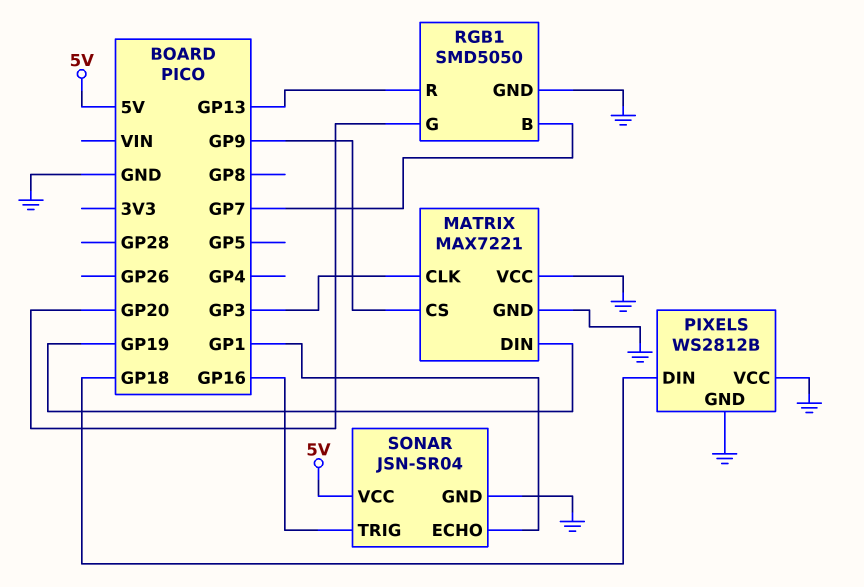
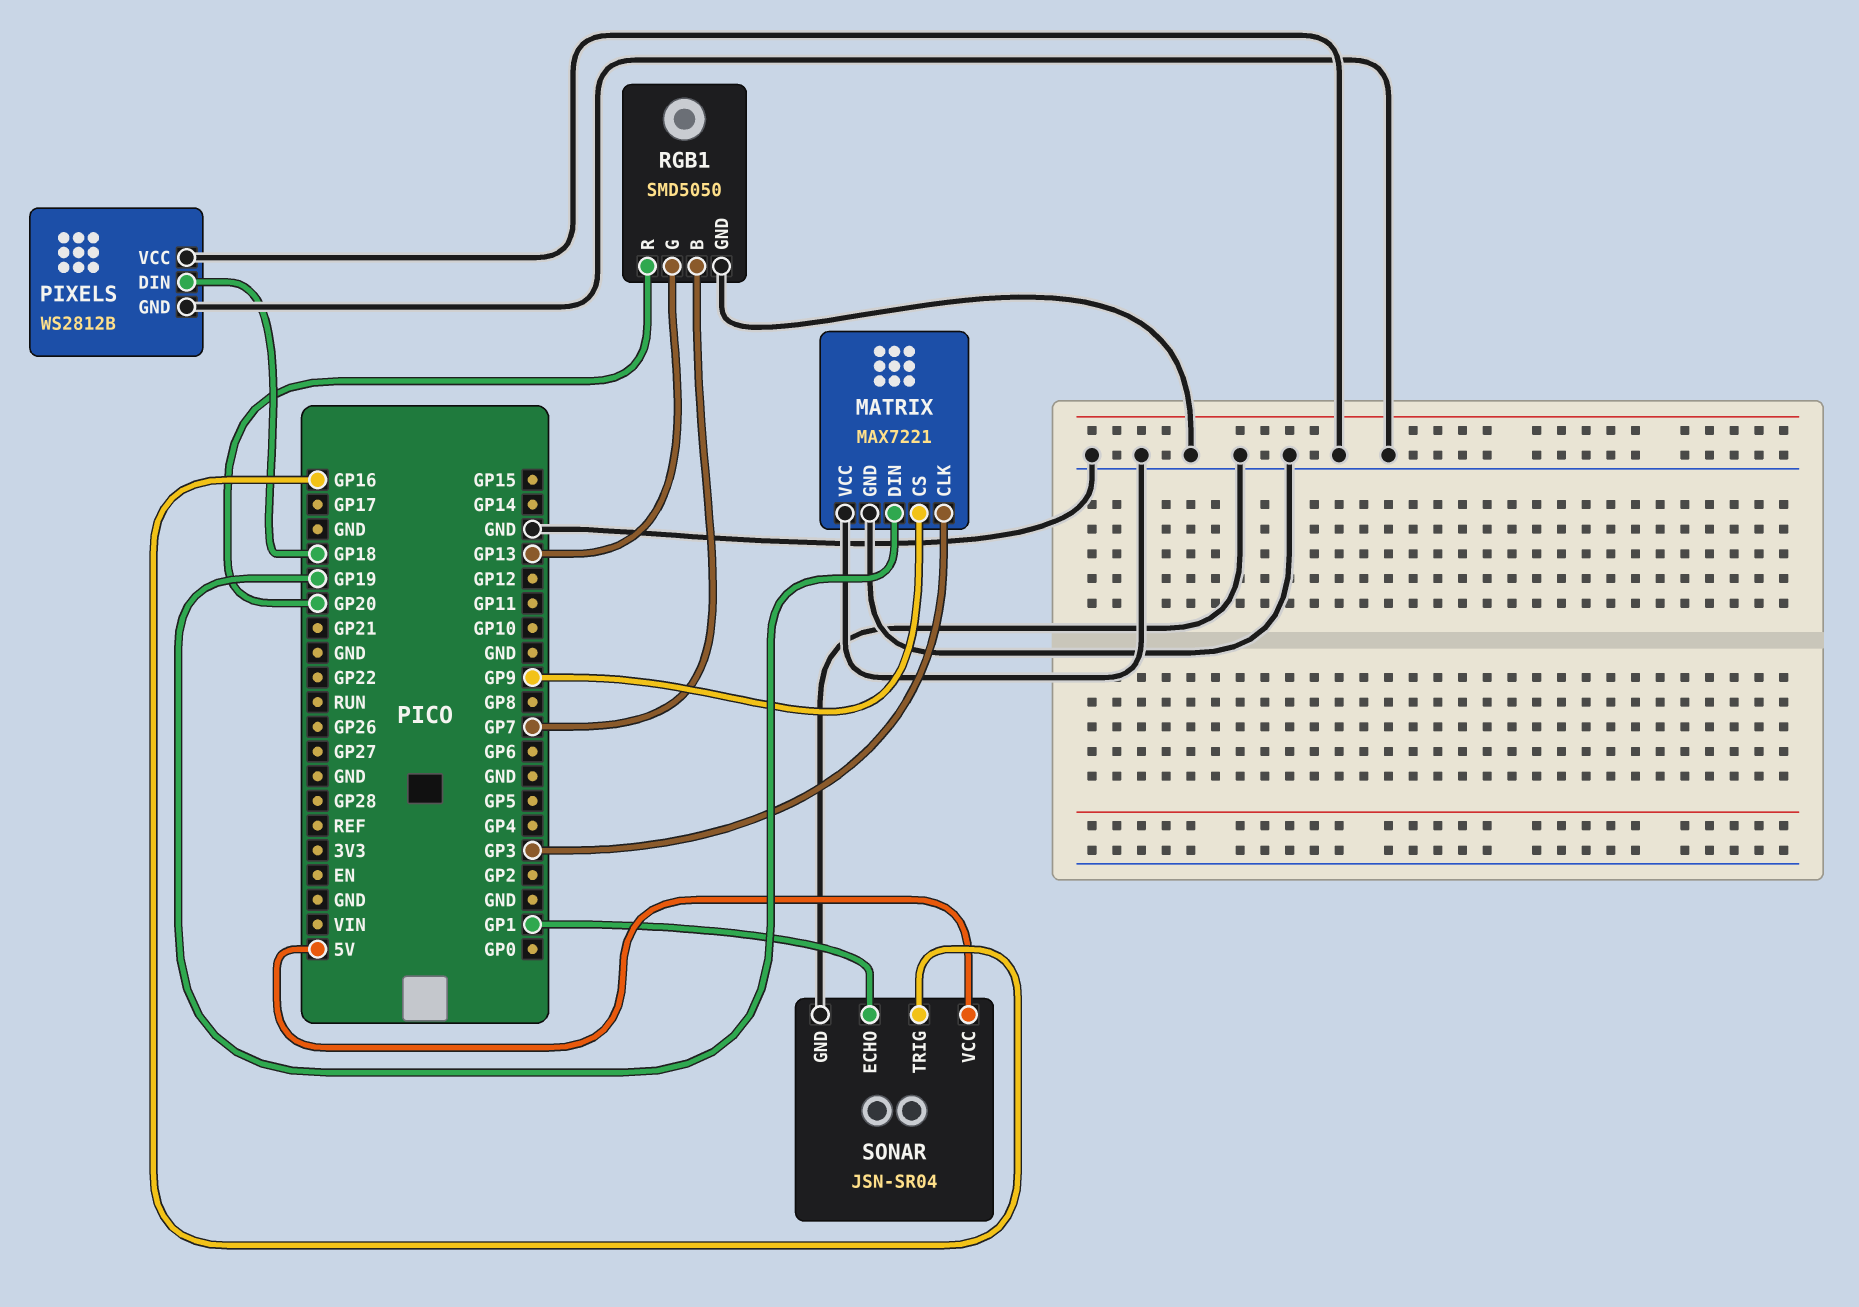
RGB1 pin G: GP20 -> GP13
RGB1 pin R: GP13 -> GP20

